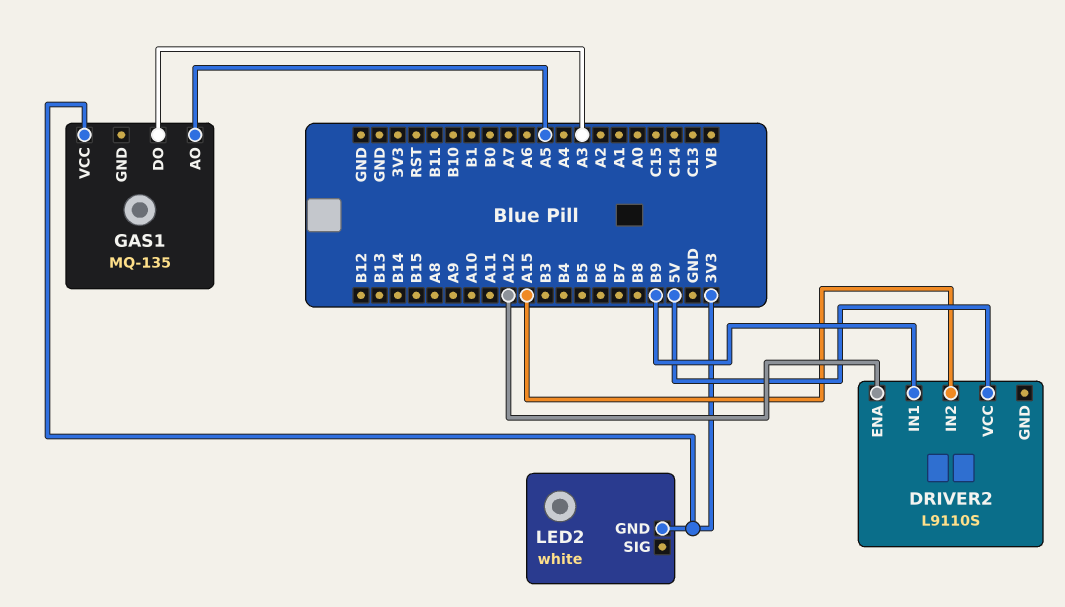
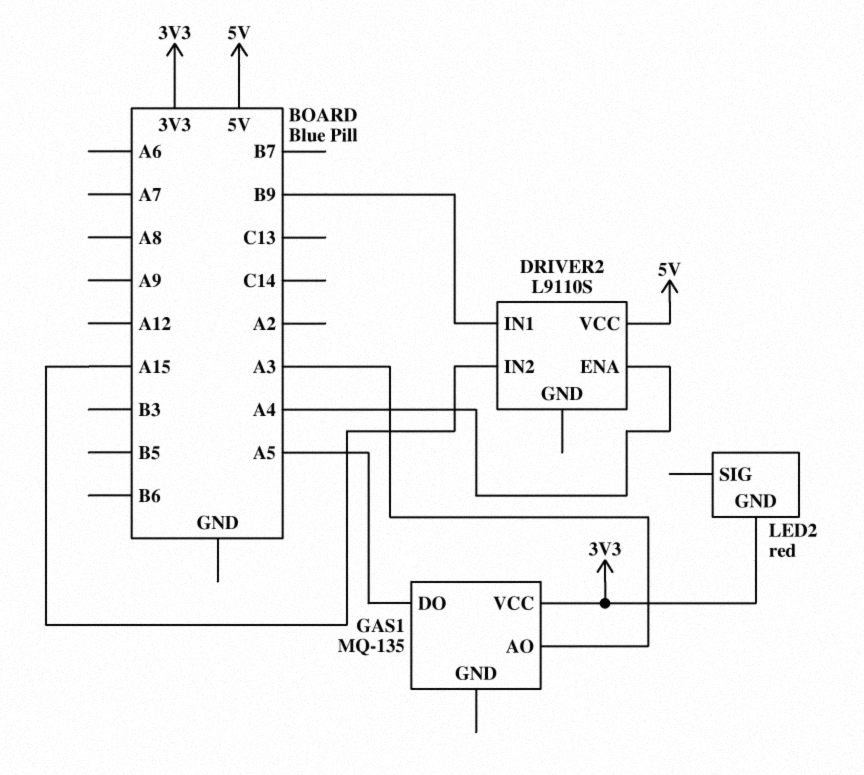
DRIVER2 pin ENA: A12 -> A4
GAS1 pin AO: A5 -> A3
GAS1 pin DO: A3 -> A5
LED2: white -> red

